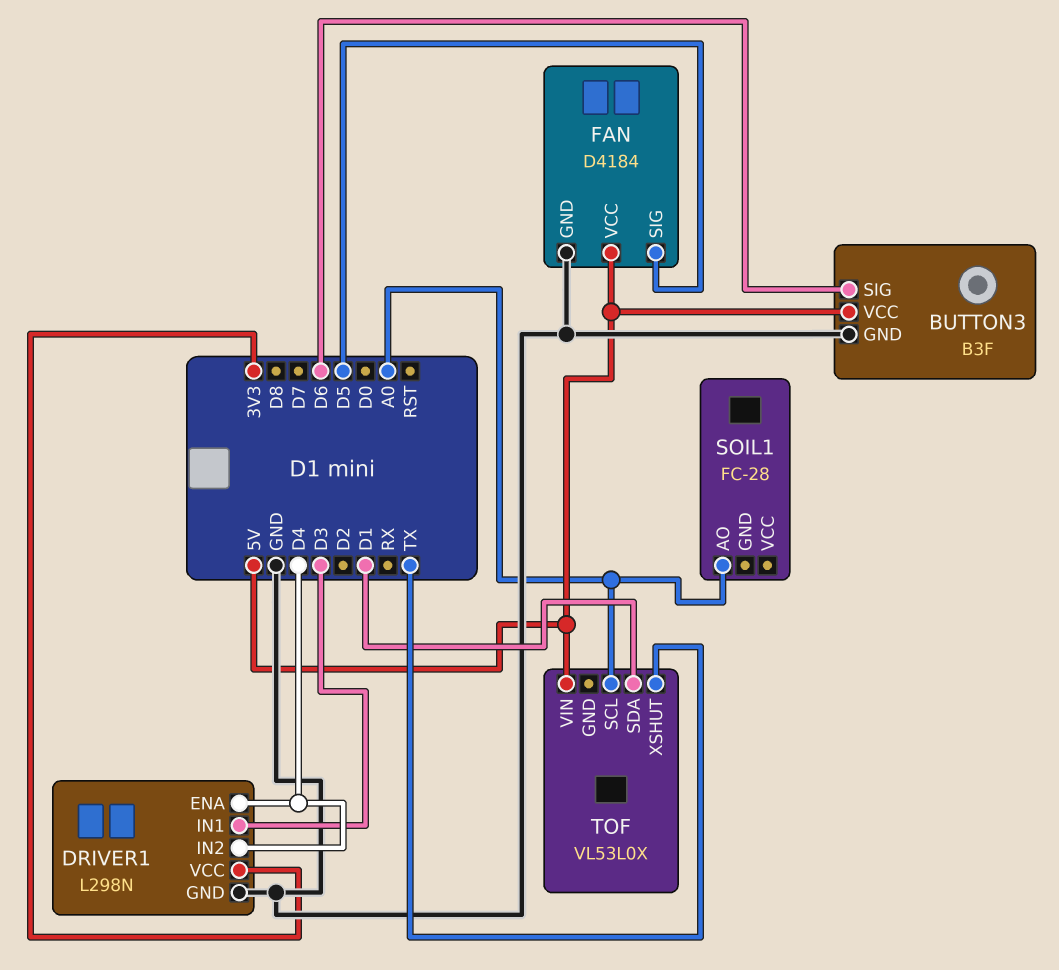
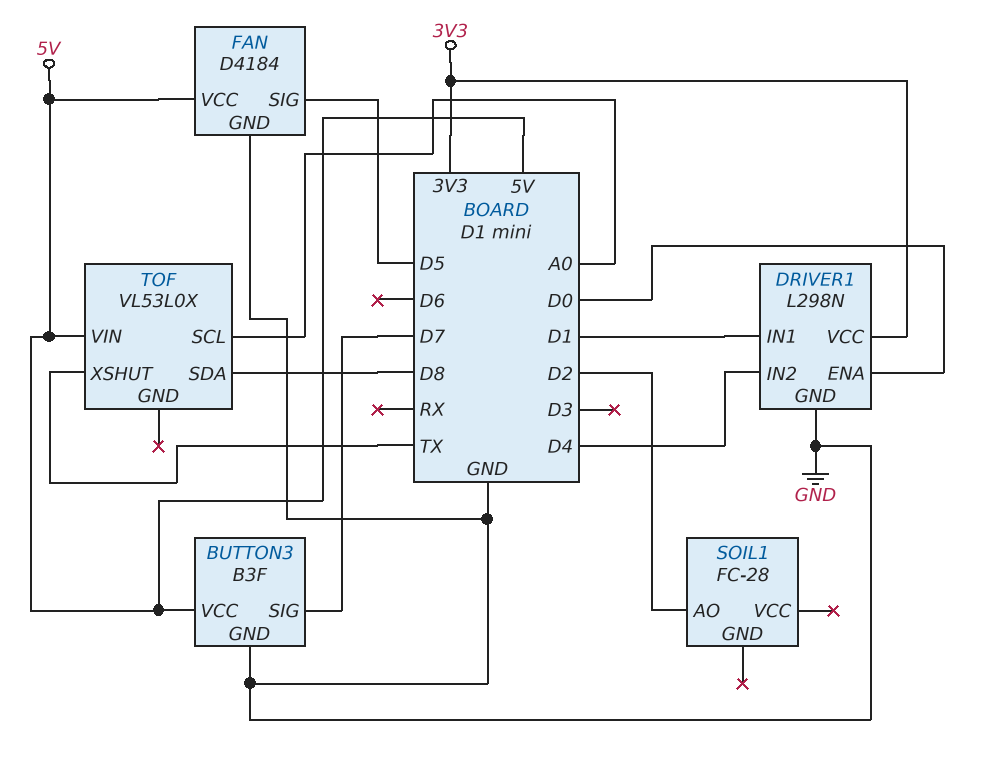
BUTTON3 pin SIG: D6 -> D7
DRIVER1 pin ENA: D4 -> D0
DRIVER1 pin IN1: D3 -> D1
SOIL1 pin AO: A0 -> D2
TOF pin SDA: D1 -> D8

